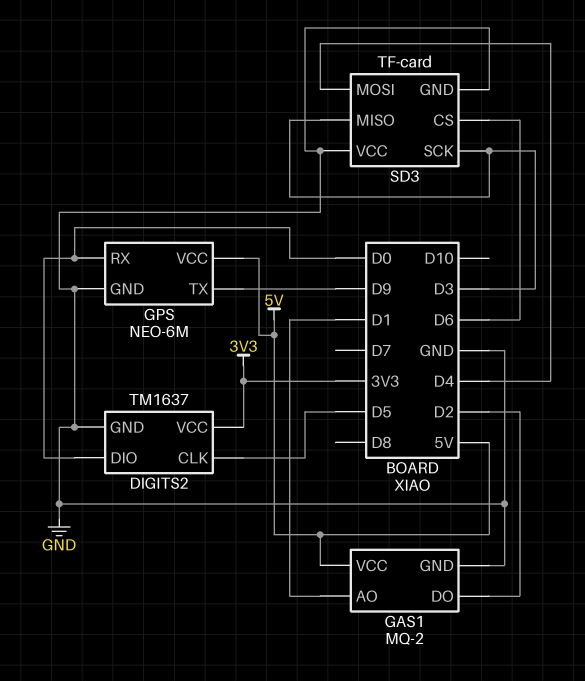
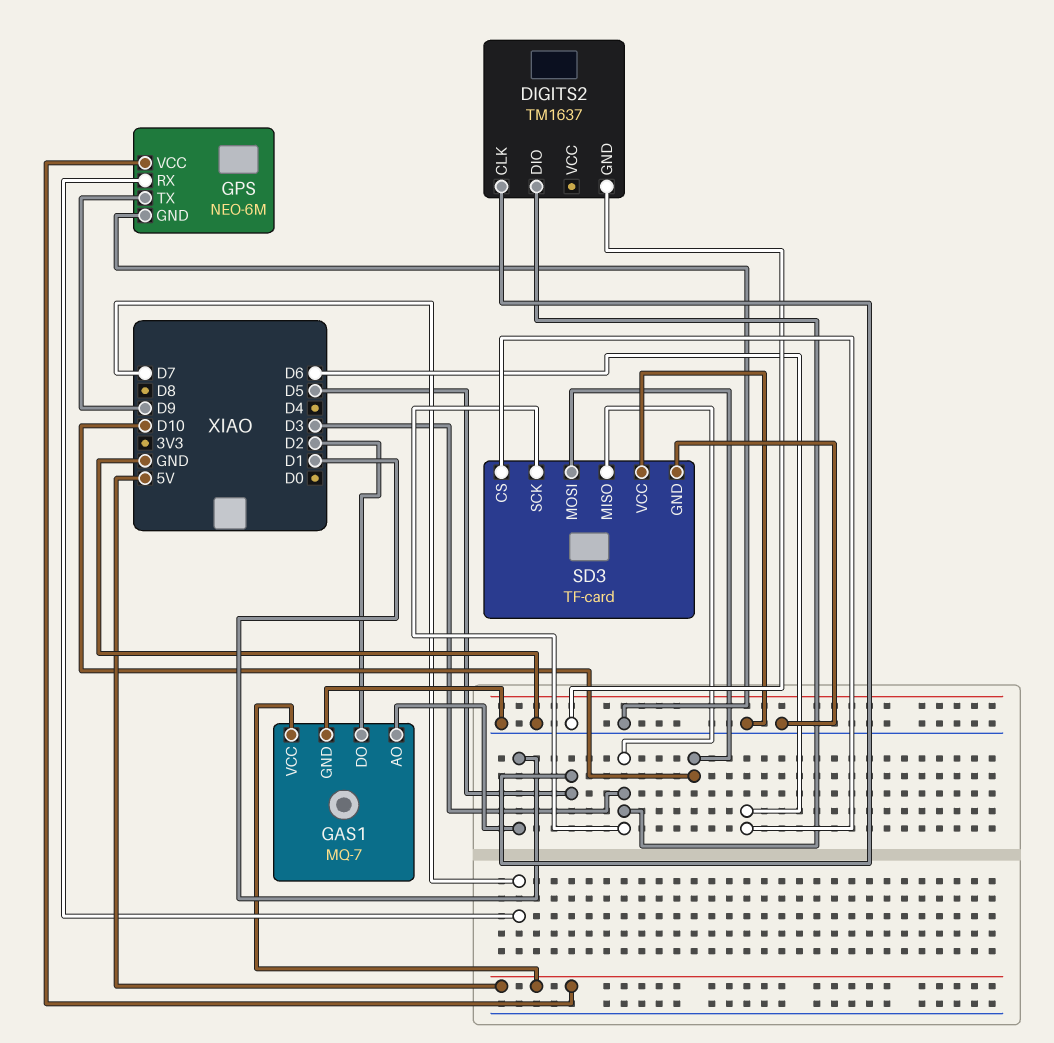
DIGITS2 pin DIO: D0 -> D3
DIGITS2 pin VCC: 3V3 -> none
GAS1: MQ-2 -> MQ-7
GPS pin RX: D0 -> D7
SD3 pin MOSI: D4 -> D10

